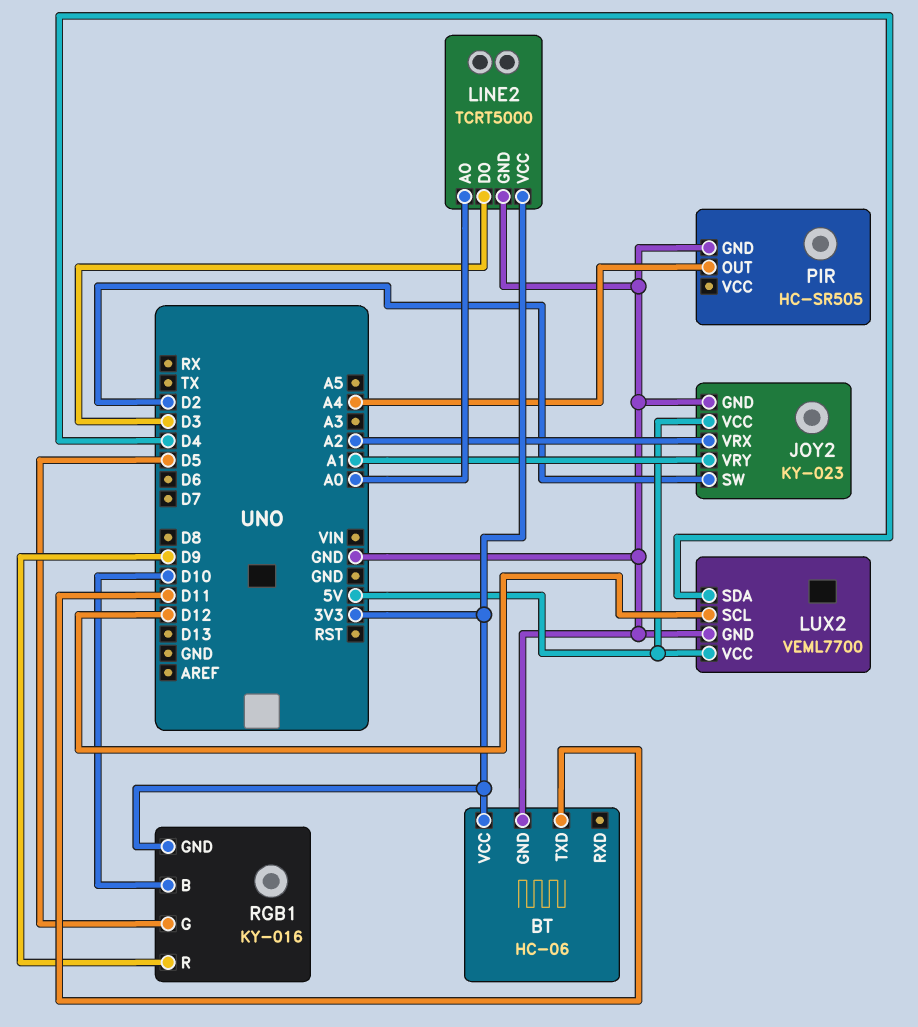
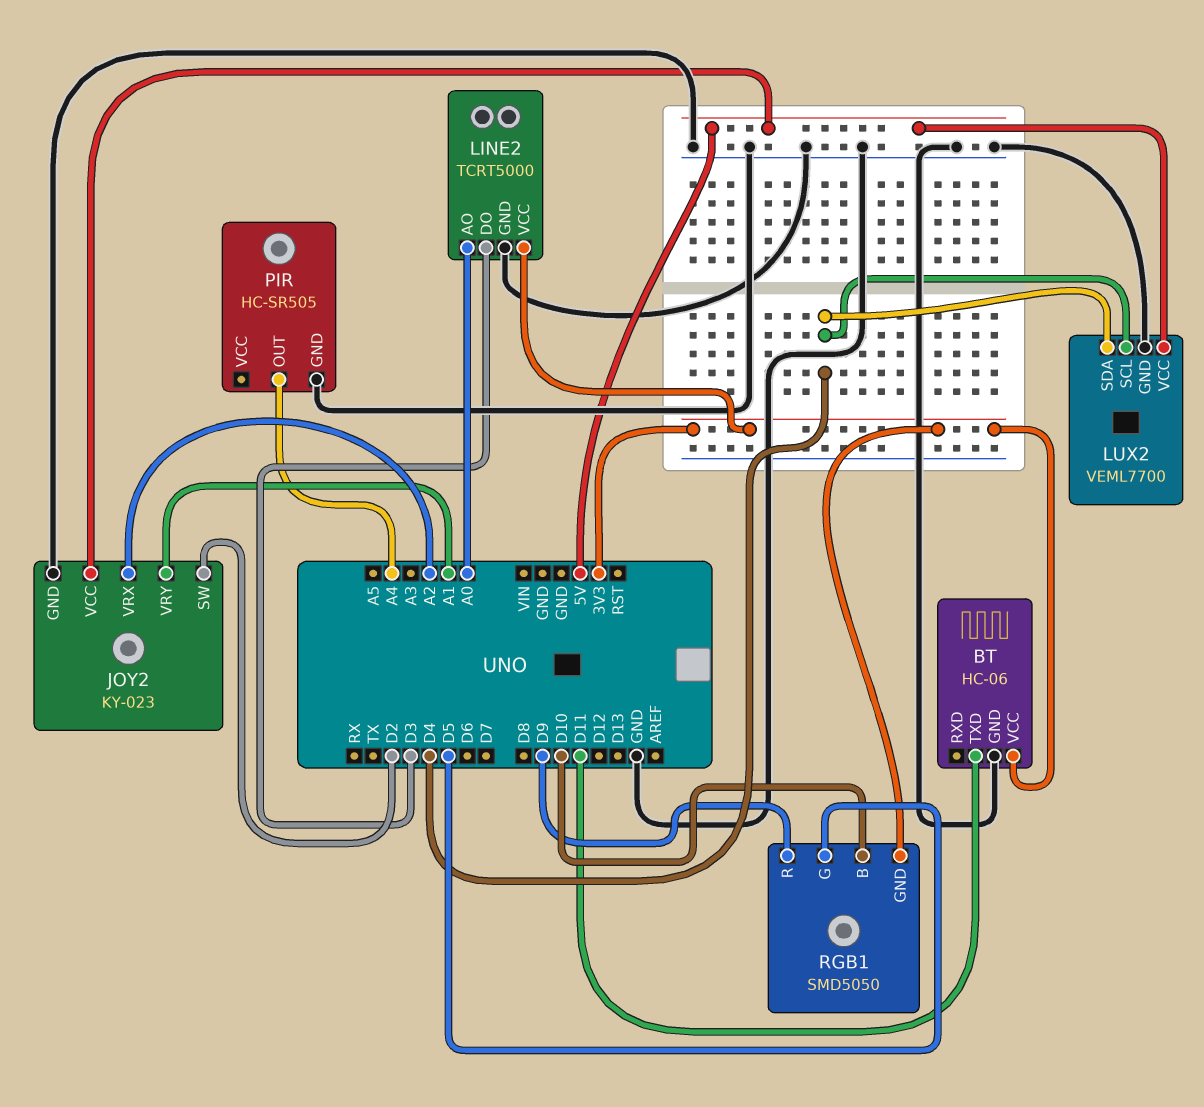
LUX2 pin SCL: D12 -> D4
RGB1: KY-016 -> SMD5050

